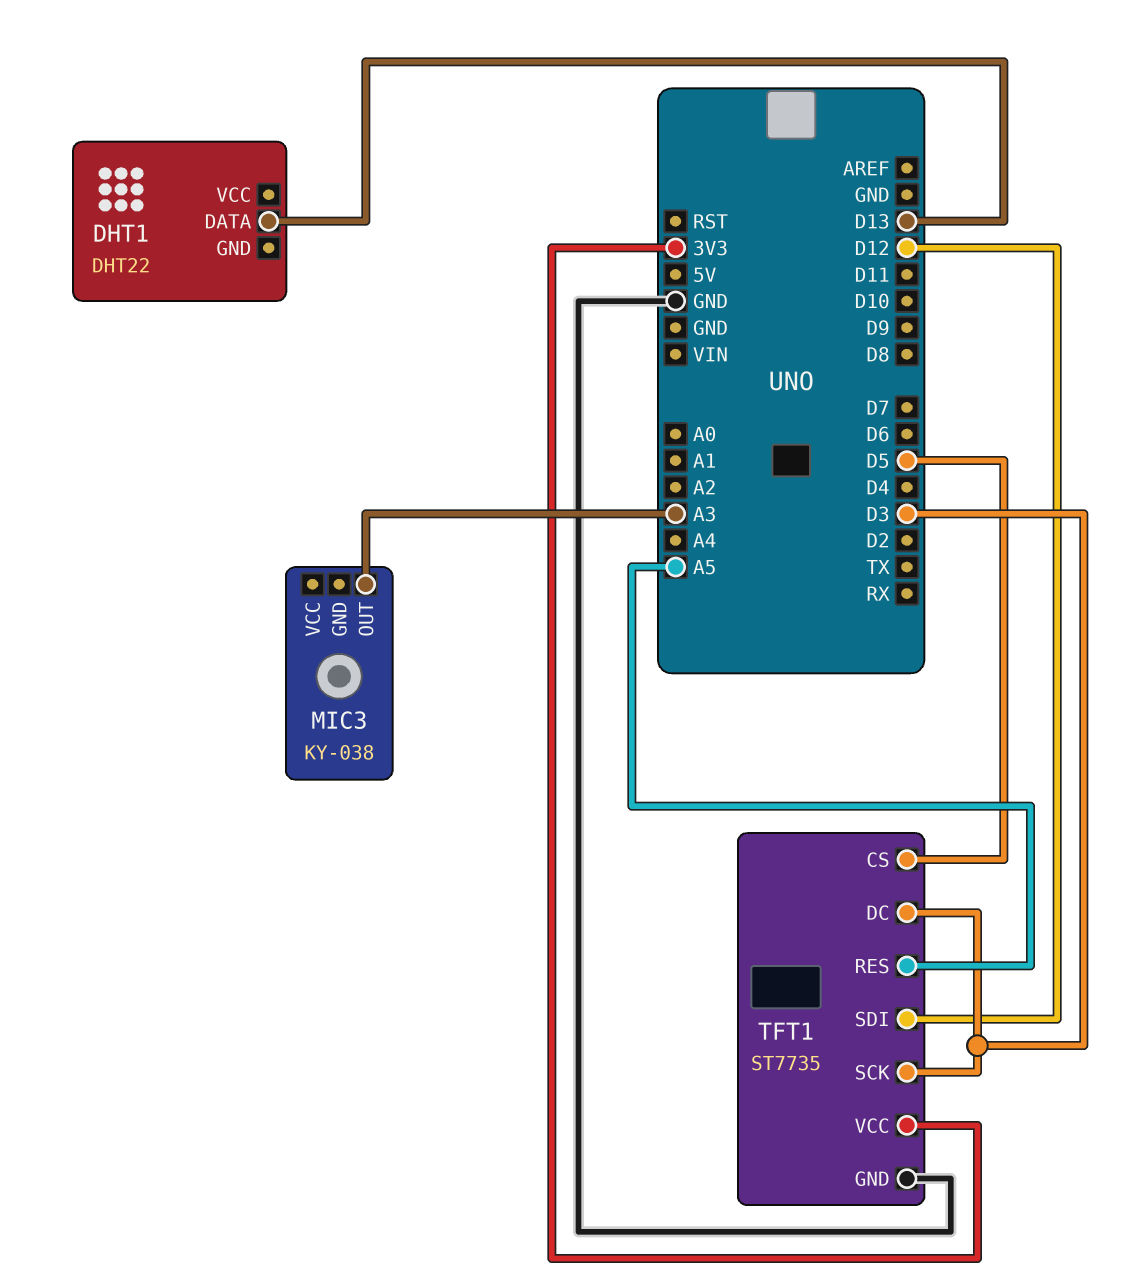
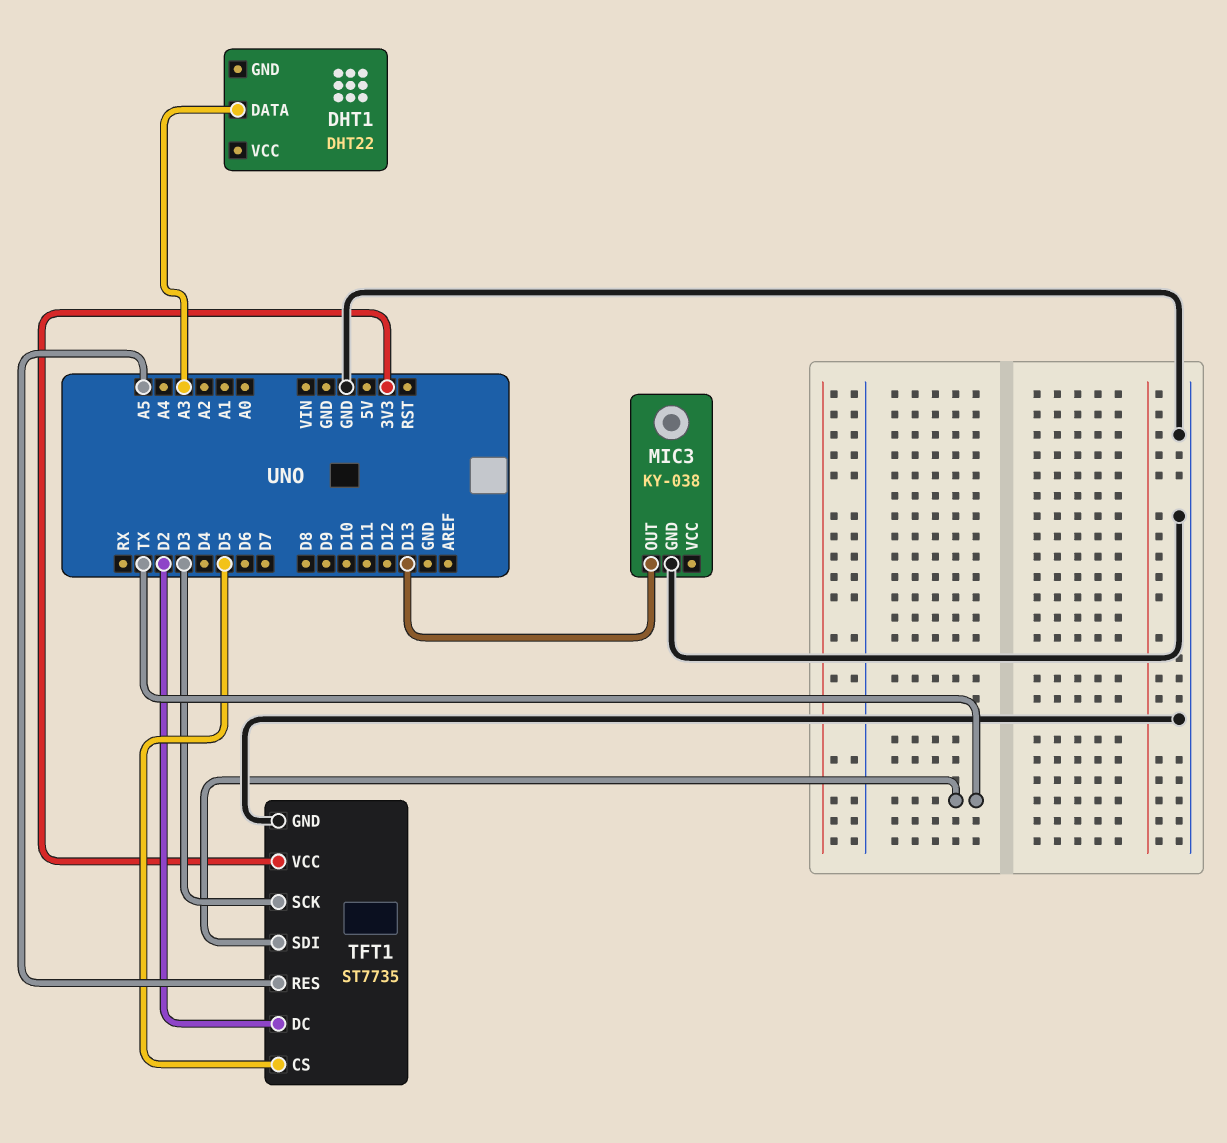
DHT1 pin DATA: D13 -> A3
MIC3 pin GND: none -> GND
MIC3 pin OUT: A3 -> D13
TFT1 pin DC: D3 -> D2
TFT1 pin SDI: D12 -> TX

